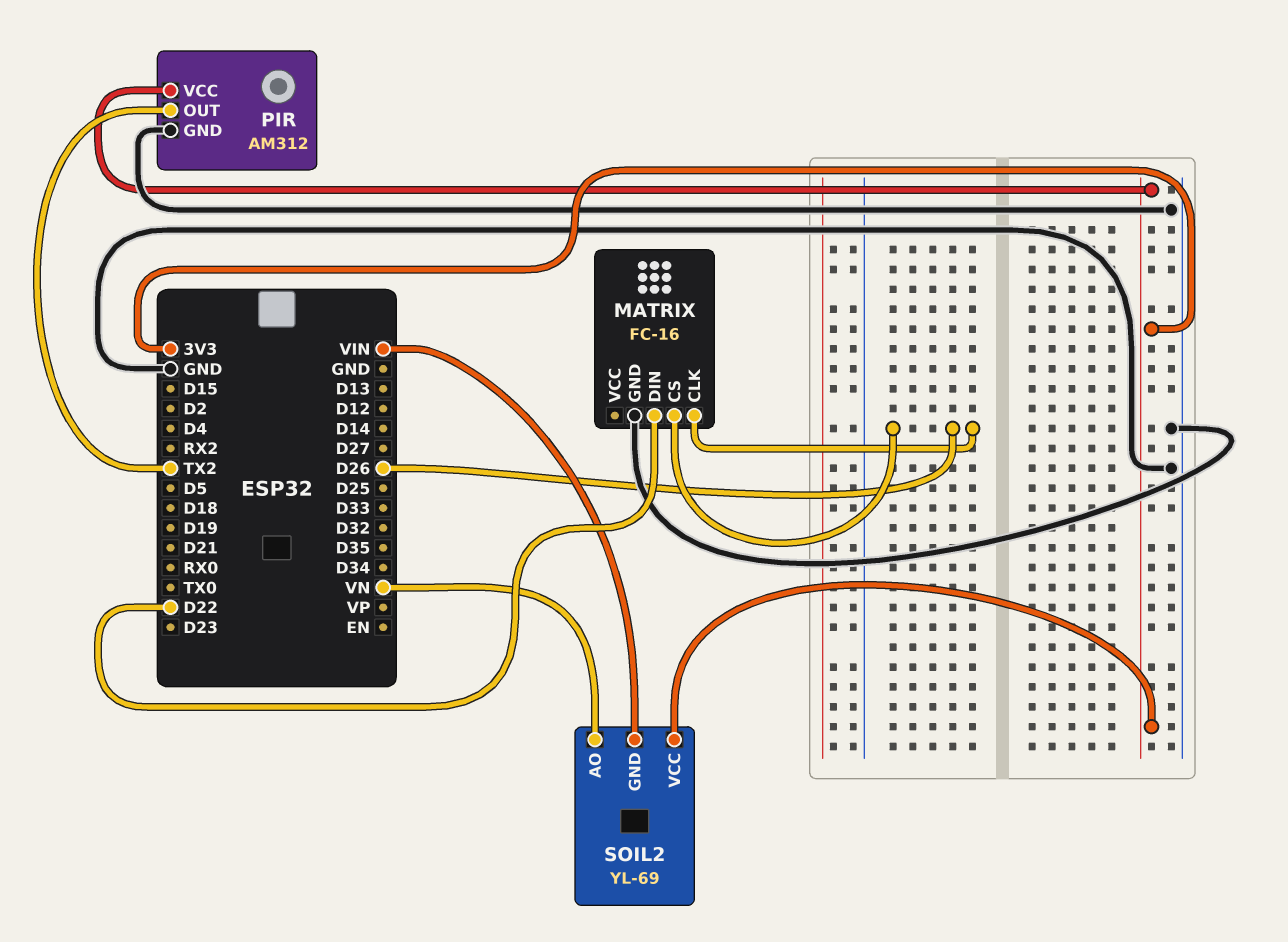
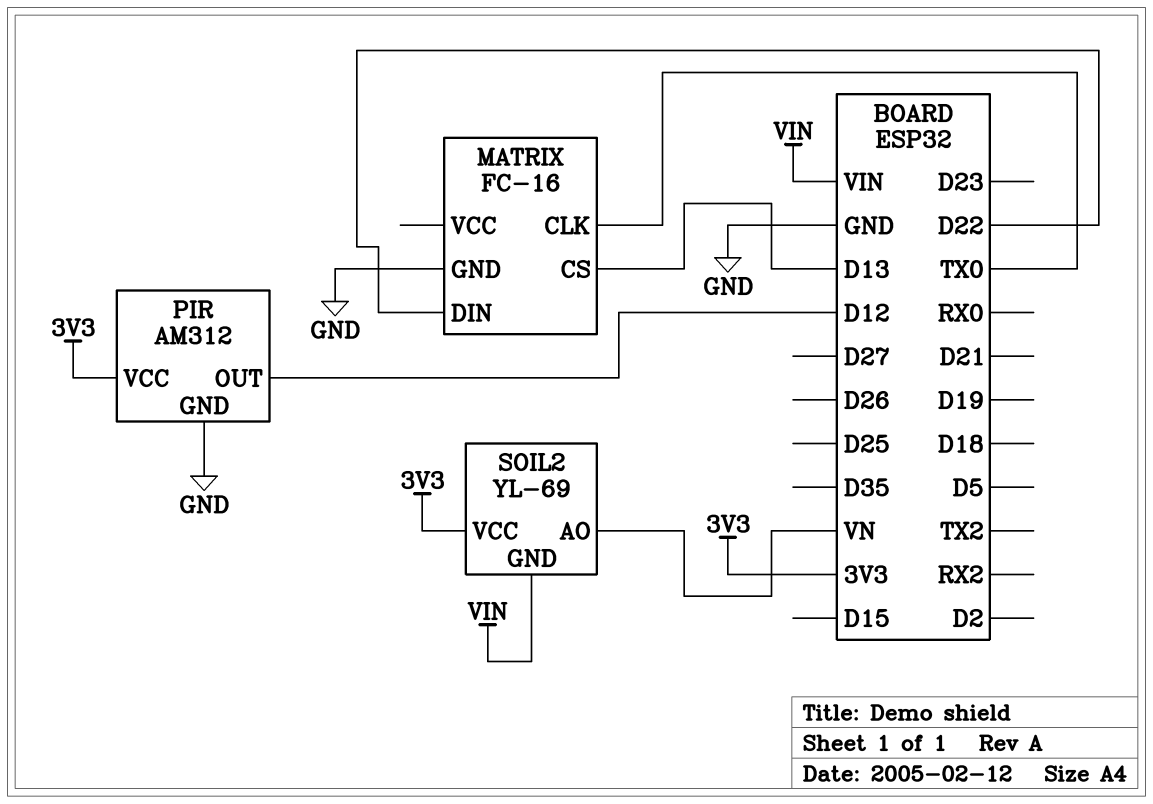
MATRIX pin CLK: D26 -> TX0
MATRIX pin CS: D26 -> D13
PIR pin OUT: TX2 -> D12

